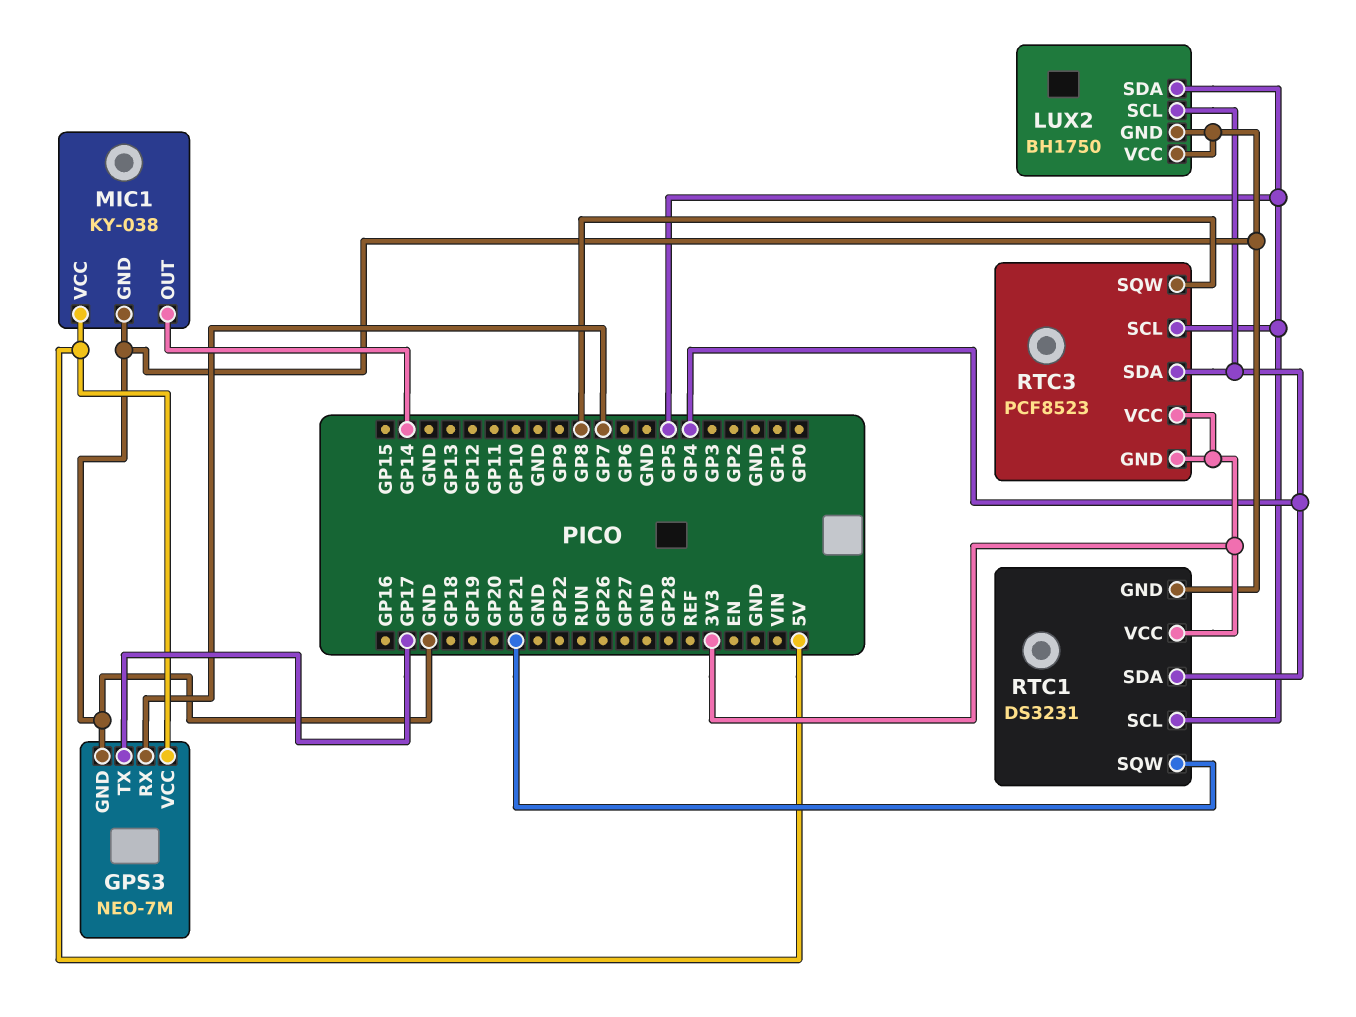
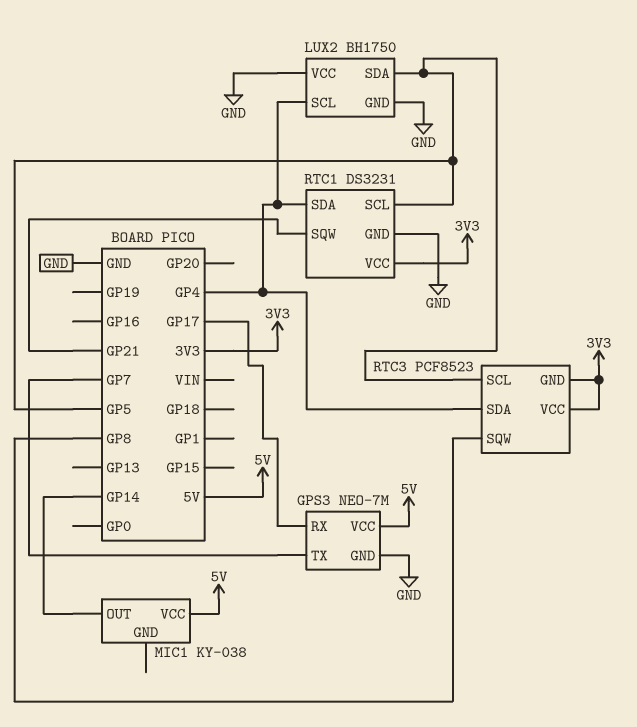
GPS3 pin RX: GP7 -> GP17
GPS3 pin TX: GP17 -> GP7
MIC1 pin GND: GND -> none

